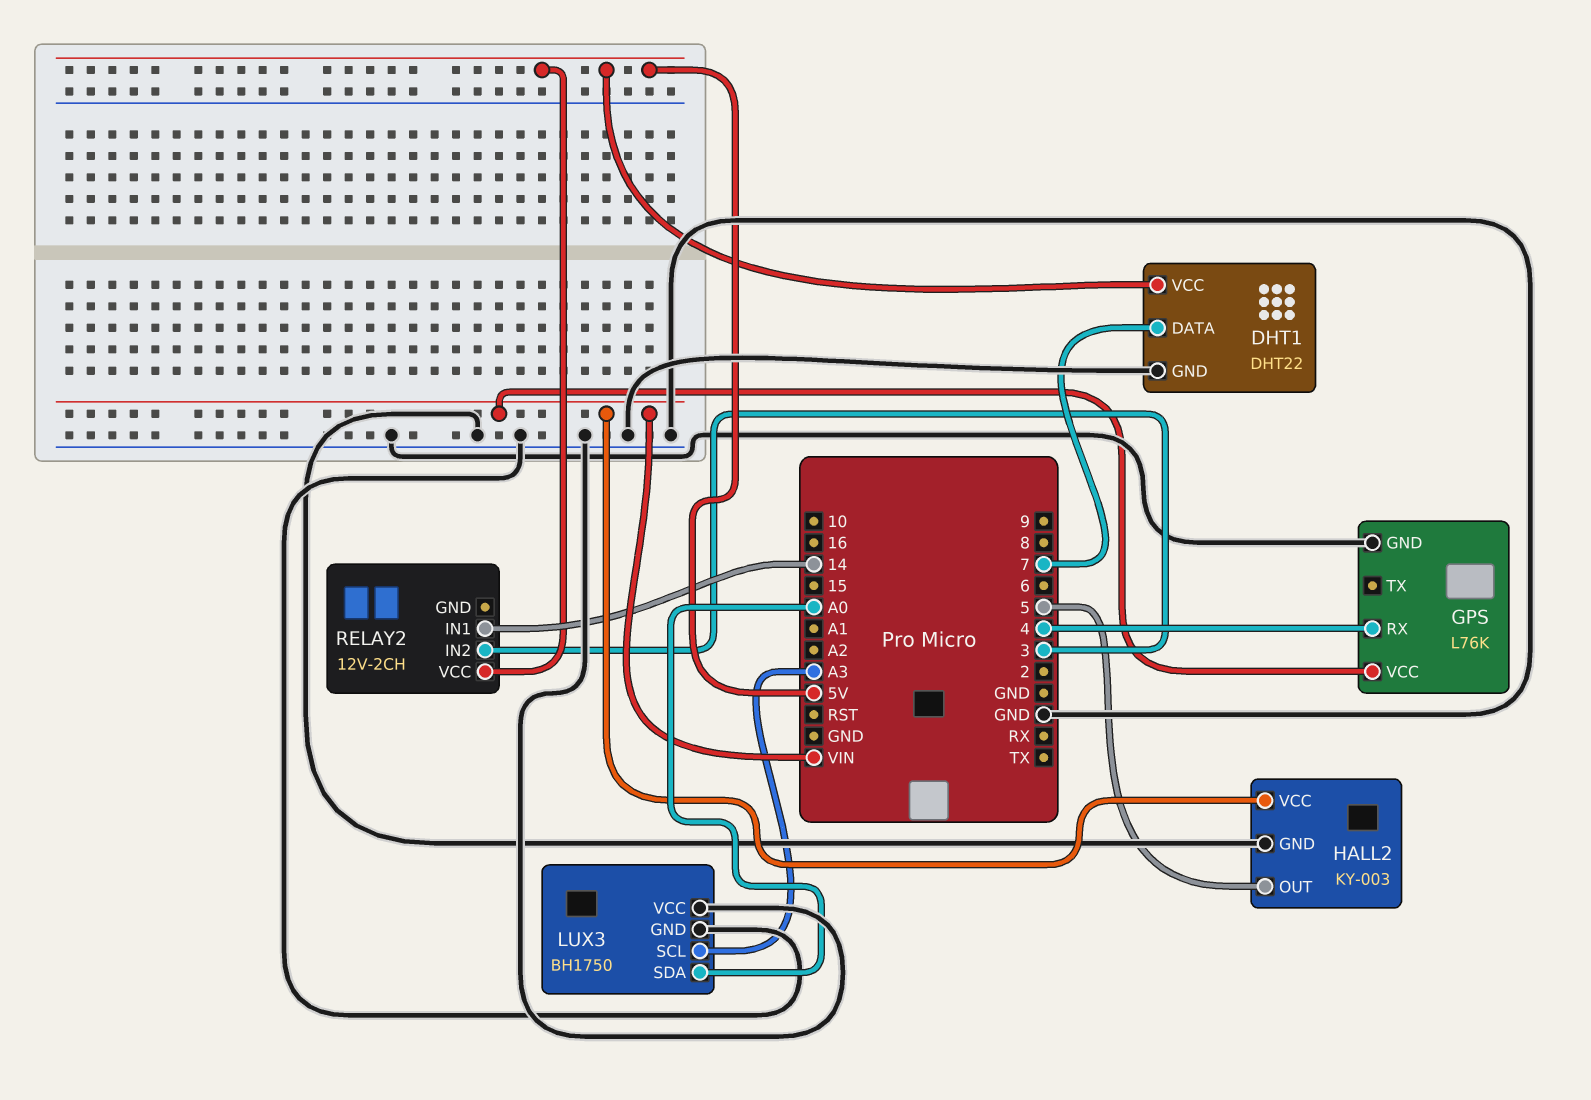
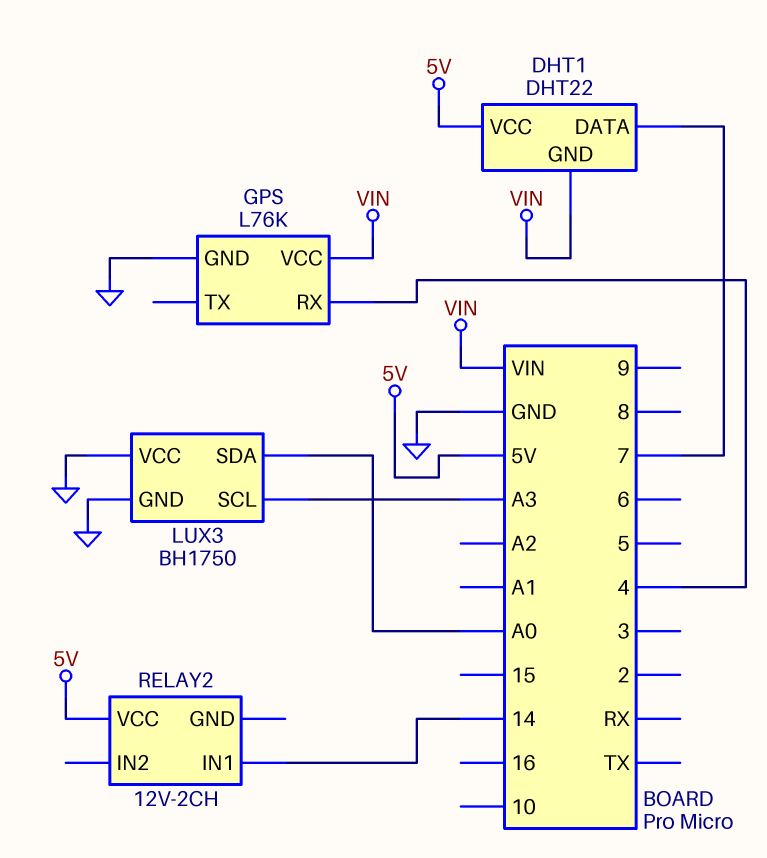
DHT1 pin GND: GND -> VIN
HALL2: KY-003 -> none
HALL2 pin GND: GND -> none
HALL2 pin OUT: 5 -> none
HALL2 pin VCC: VIN -> none
RELAY2 pin IN2: 3 -> none

